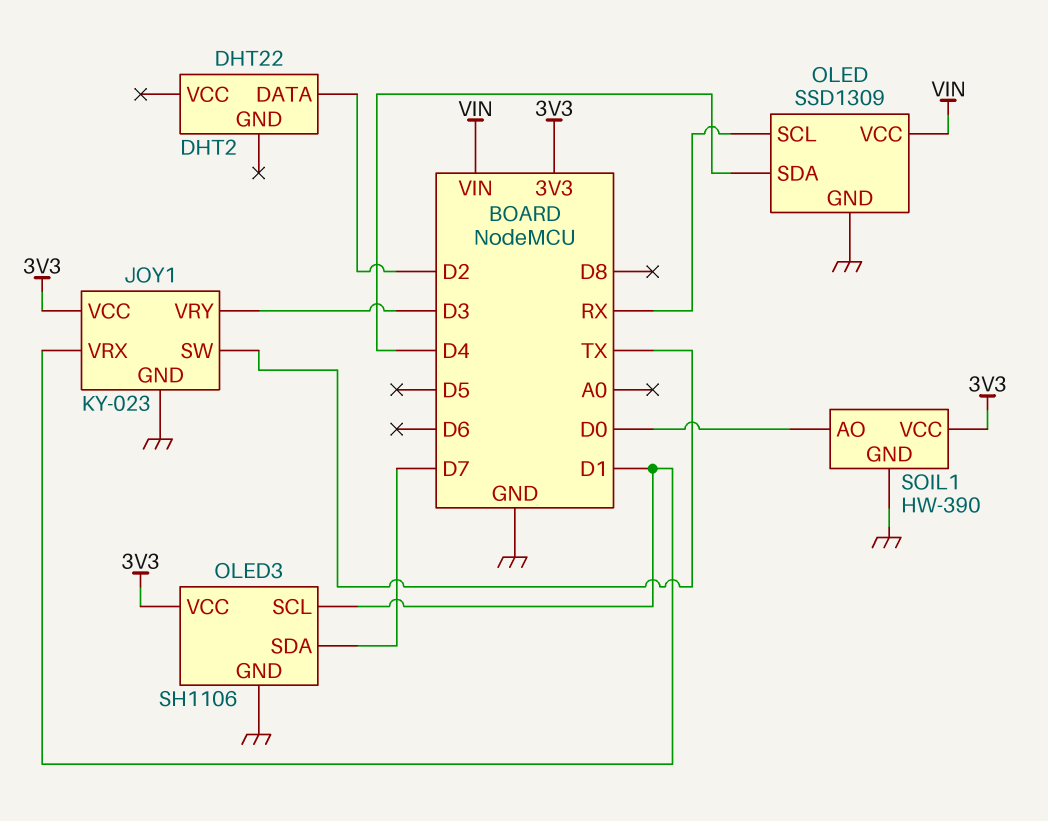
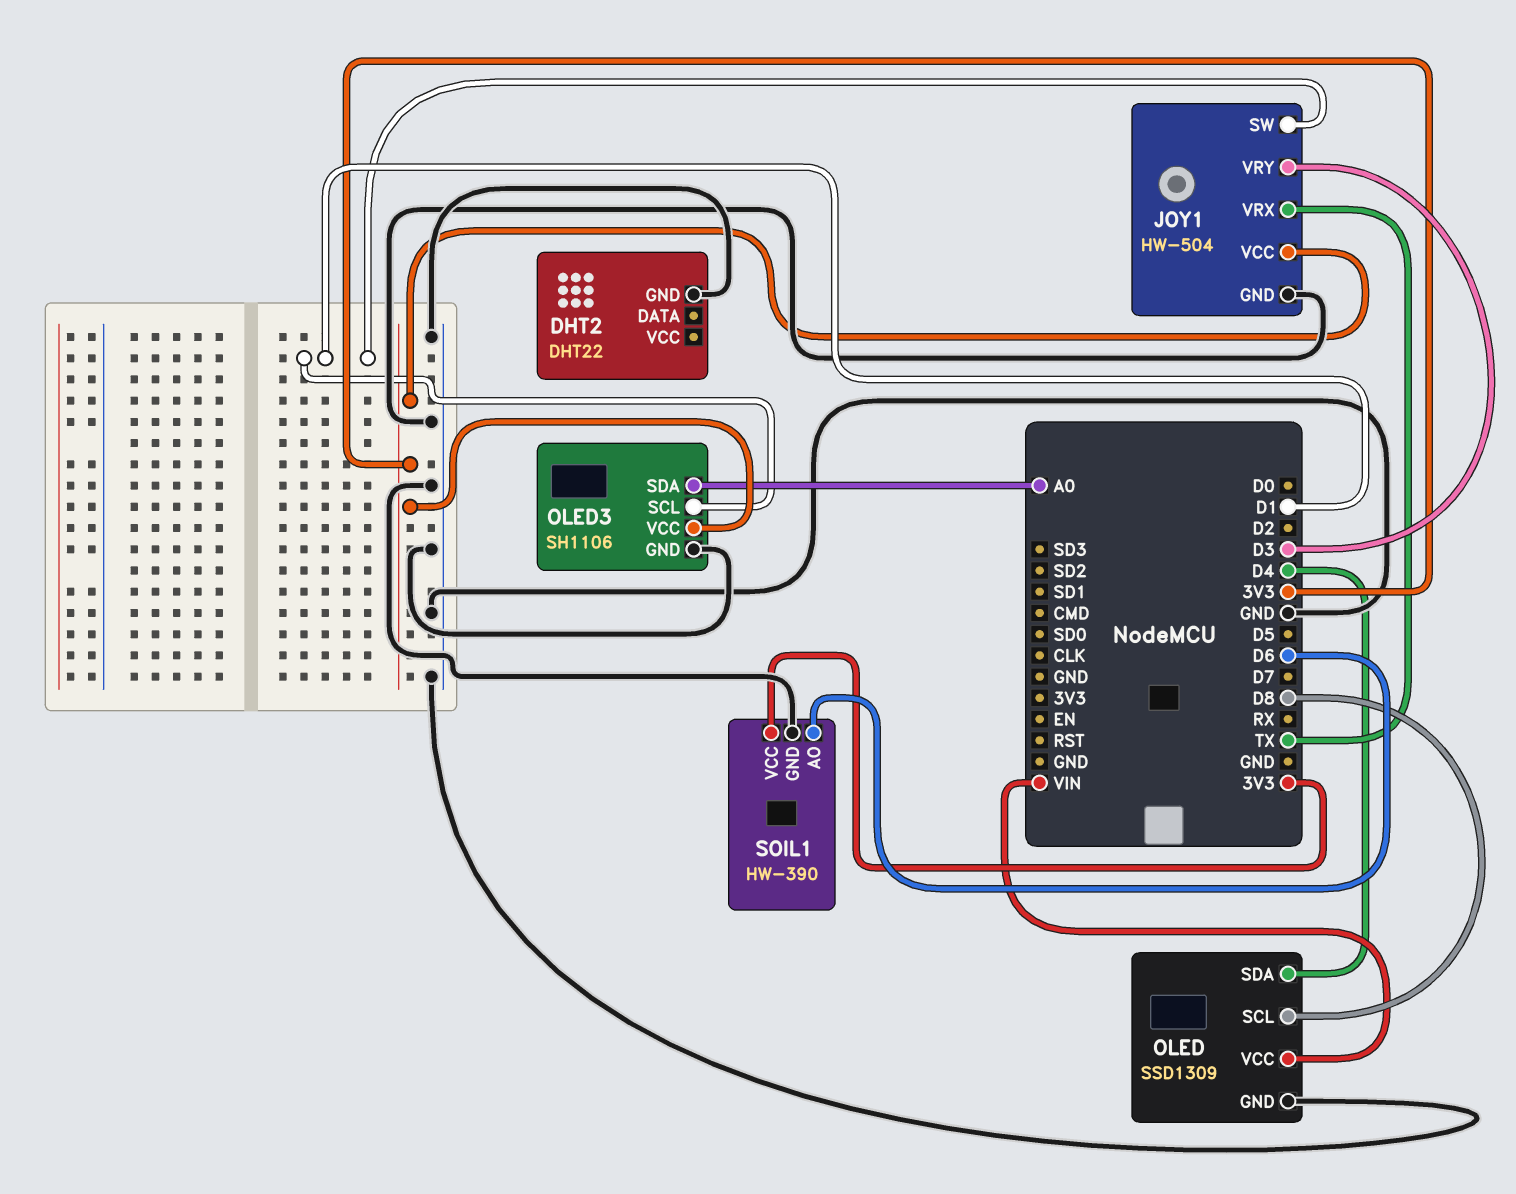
DHT2 pin DATA: D2 -> none
DHT2 pin GND: none -> GND
JOY1: KY-023 -> HW-504
JOY1 pin SW: TX -> D1
JOY1 pin VRX: D1 -> TX
OLED pin SCL: RX -> D8
OLED3 pin SDA: D7 -> A0
SOIL1 pin AO: D0 -> D6

